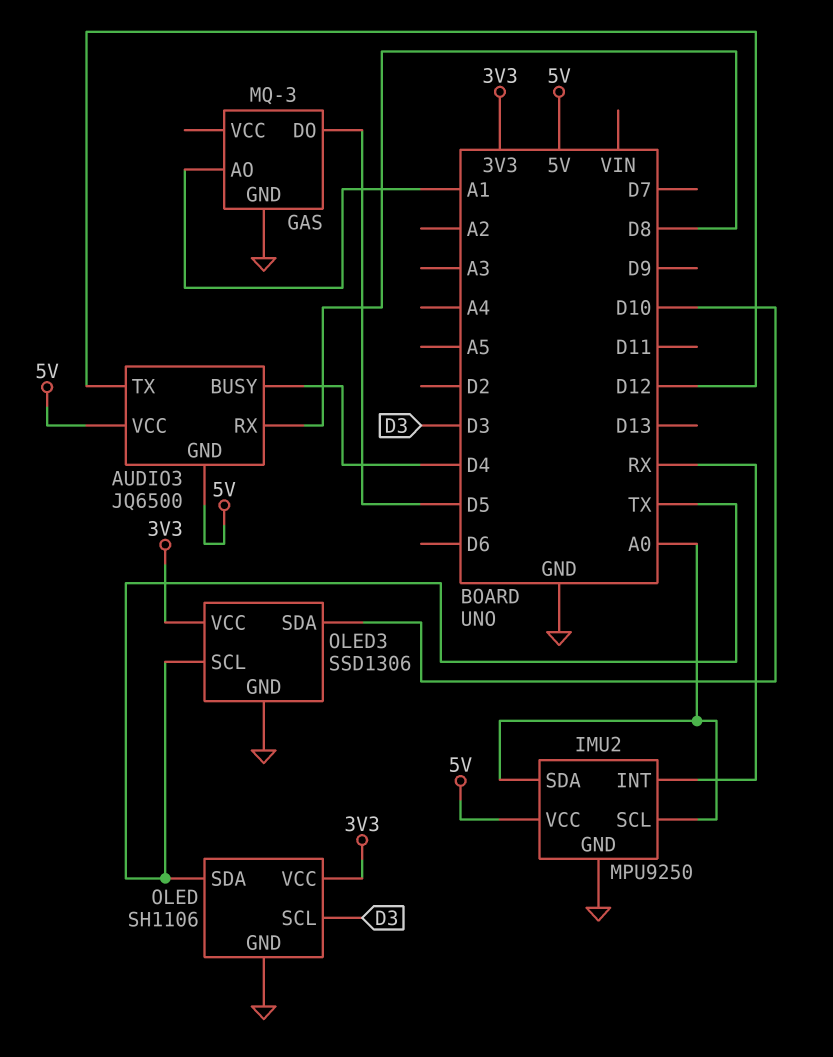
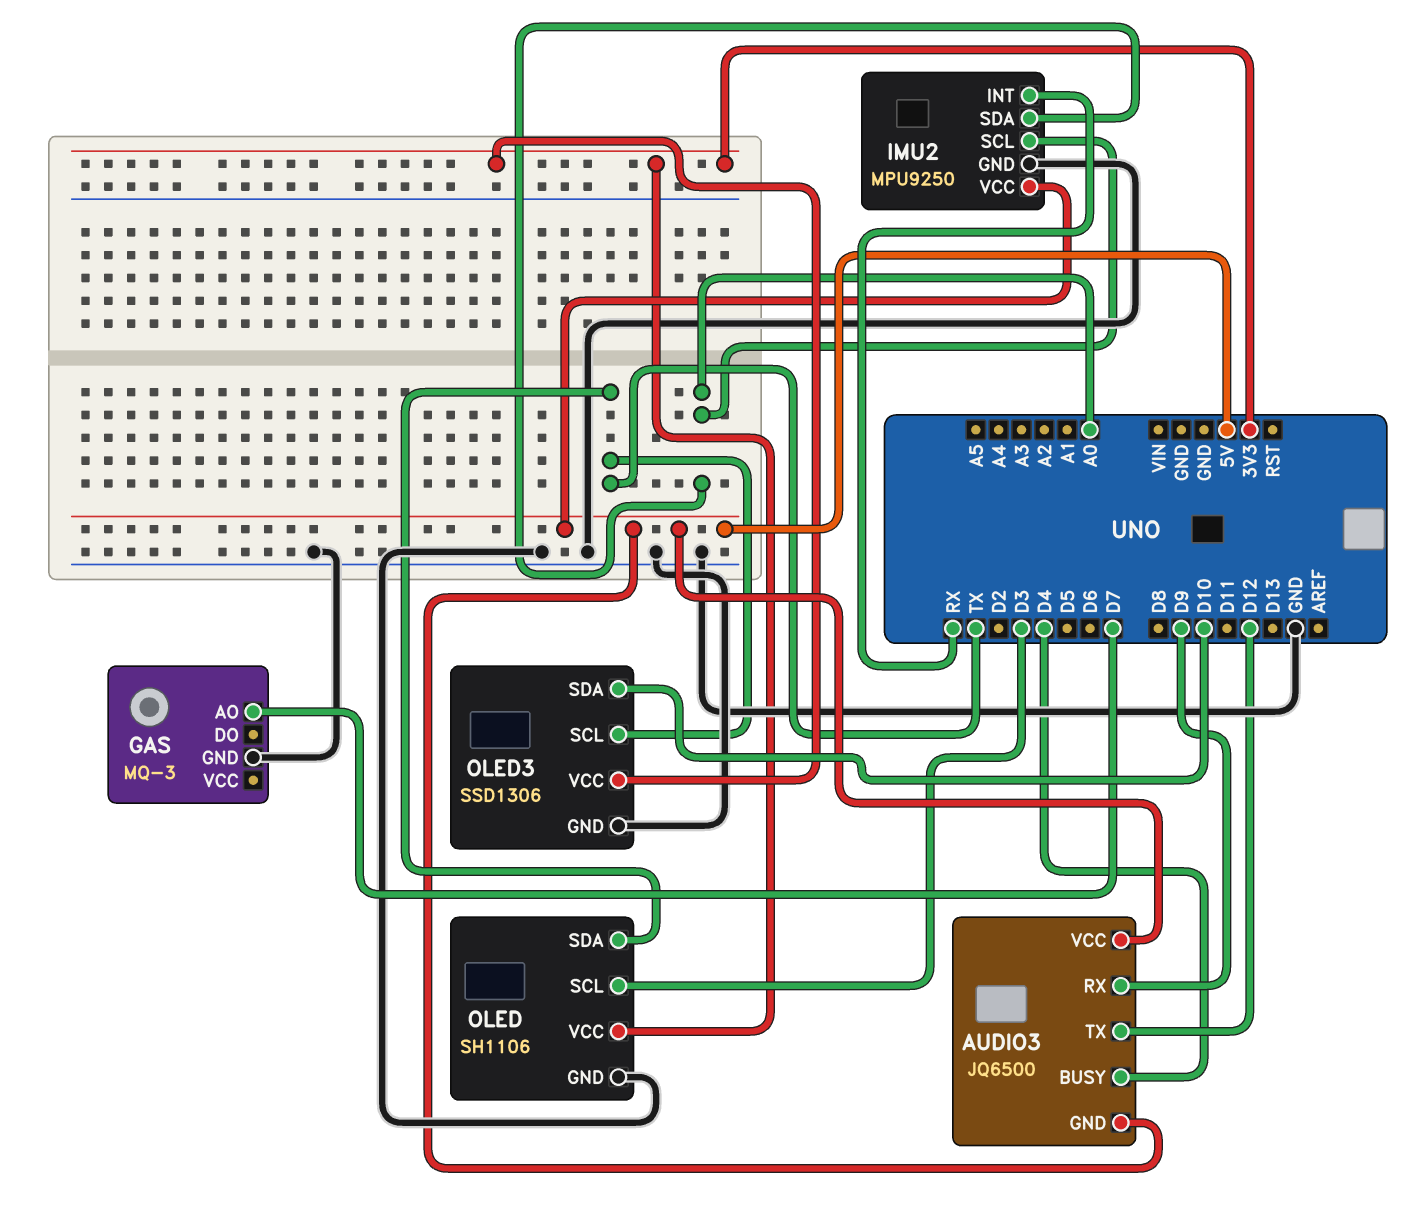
AUDIO3 pin RX: D8 -> D9
GAS pin AO: A1 -> D7
GAS pin DO: D5 -> none

